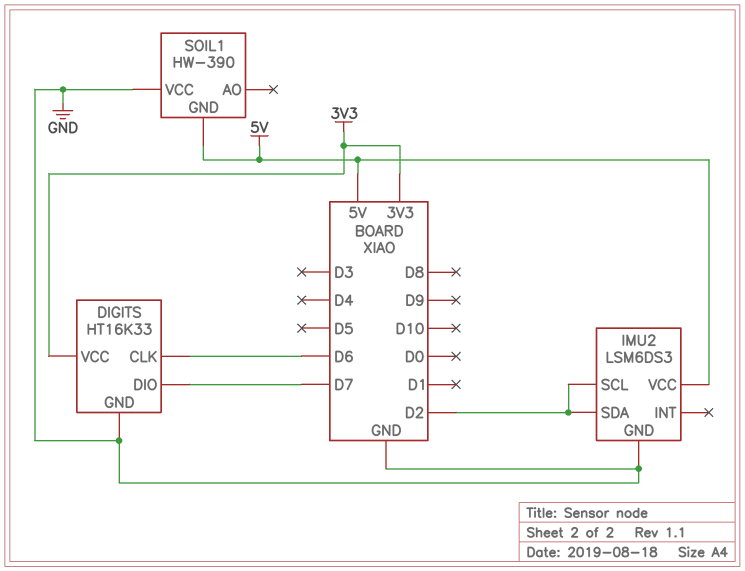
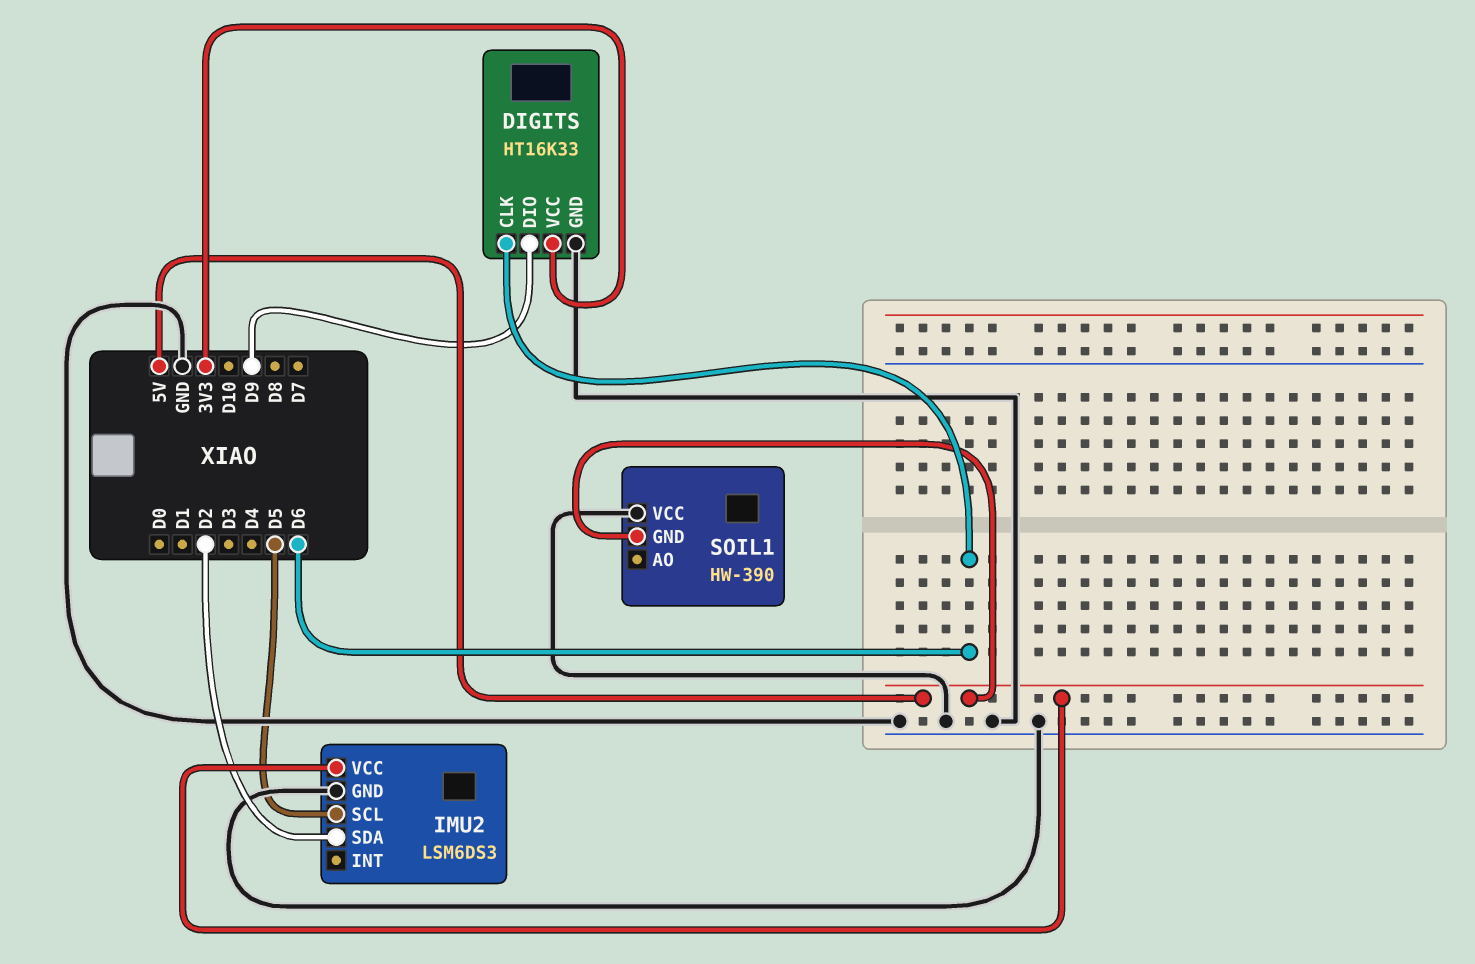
DIGITS pin DIO: D7 -> D9
IMU2 pin SCL: D2 -> D5

